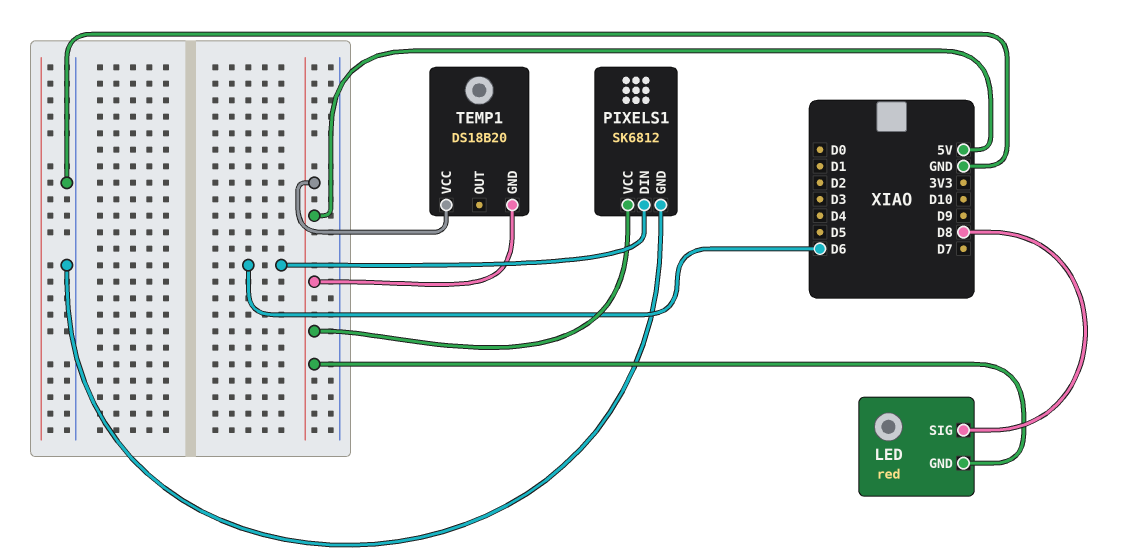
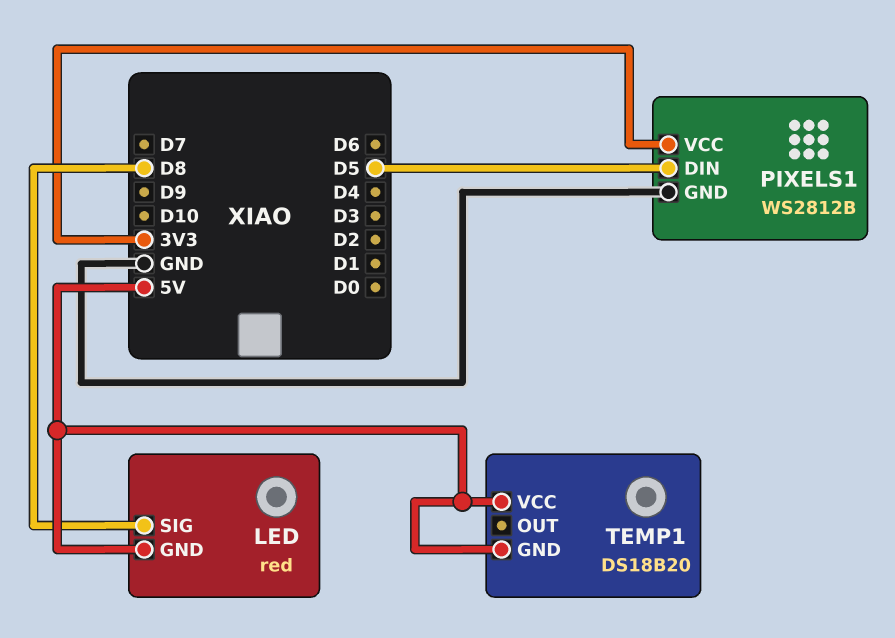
PIXELS1: SK6812 -> WS2812B
PIXELS1 pin DIN: D6 -> D5
PIXELS1 pin VCC: 5V -> 3V3

